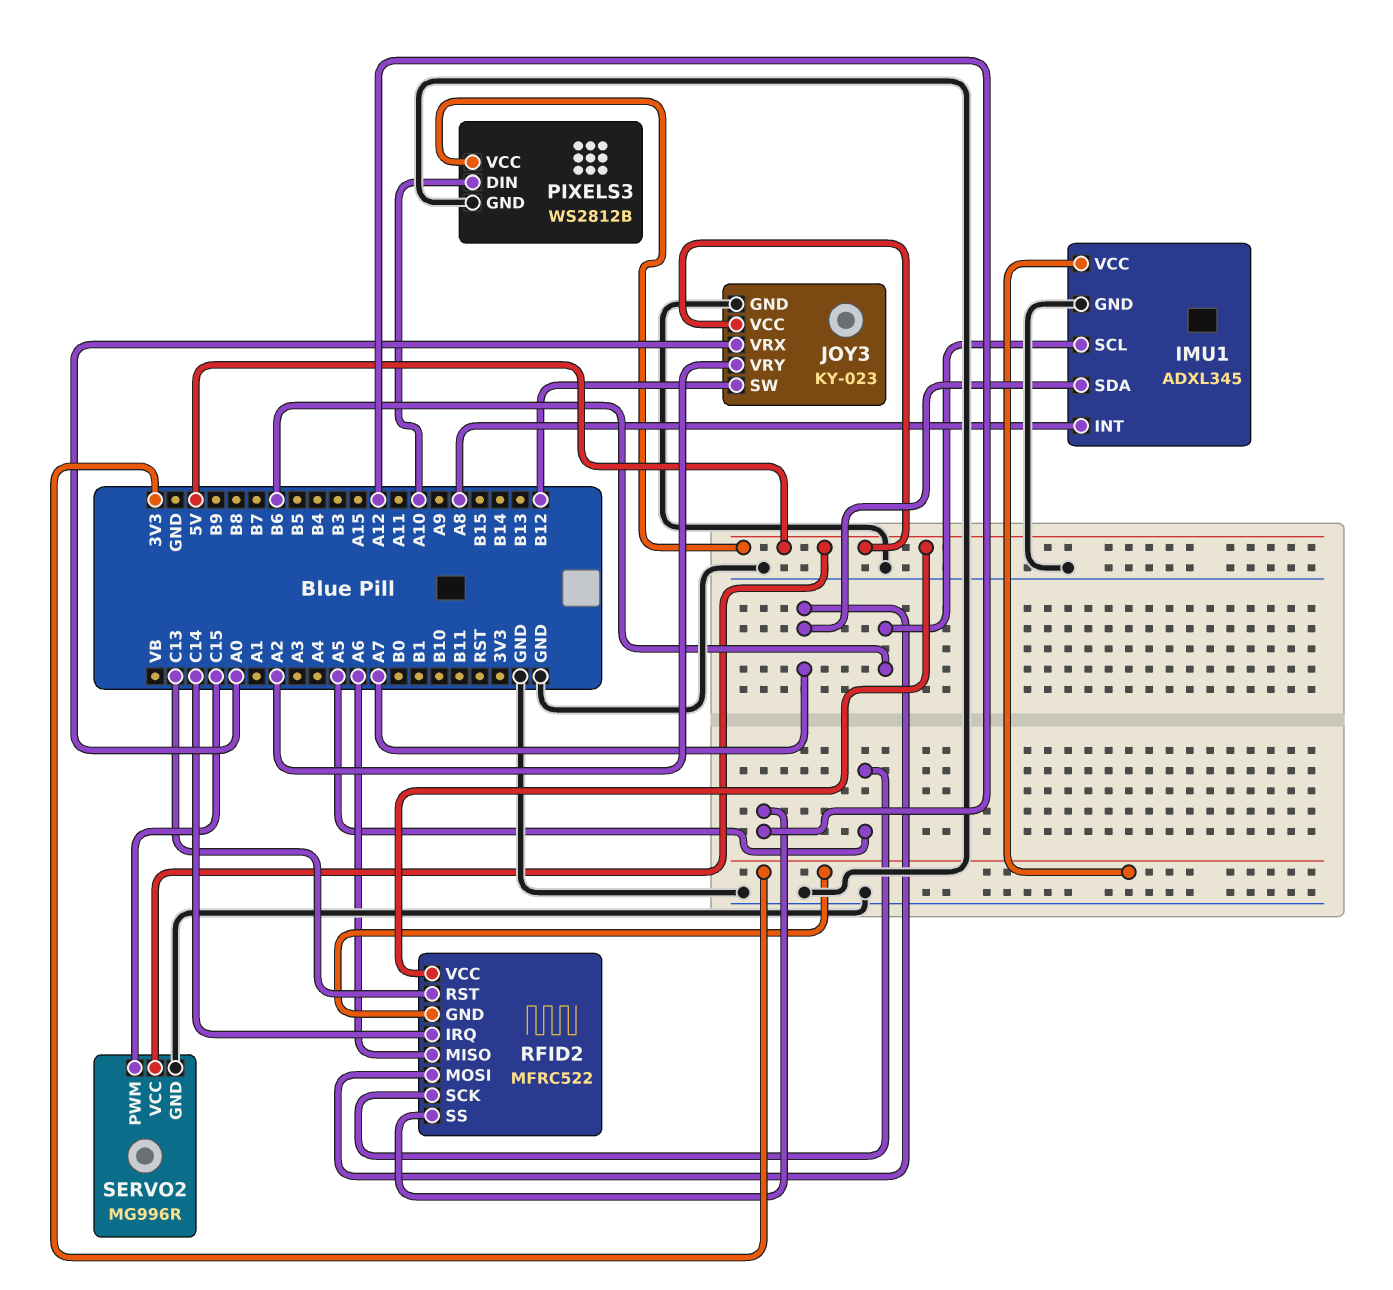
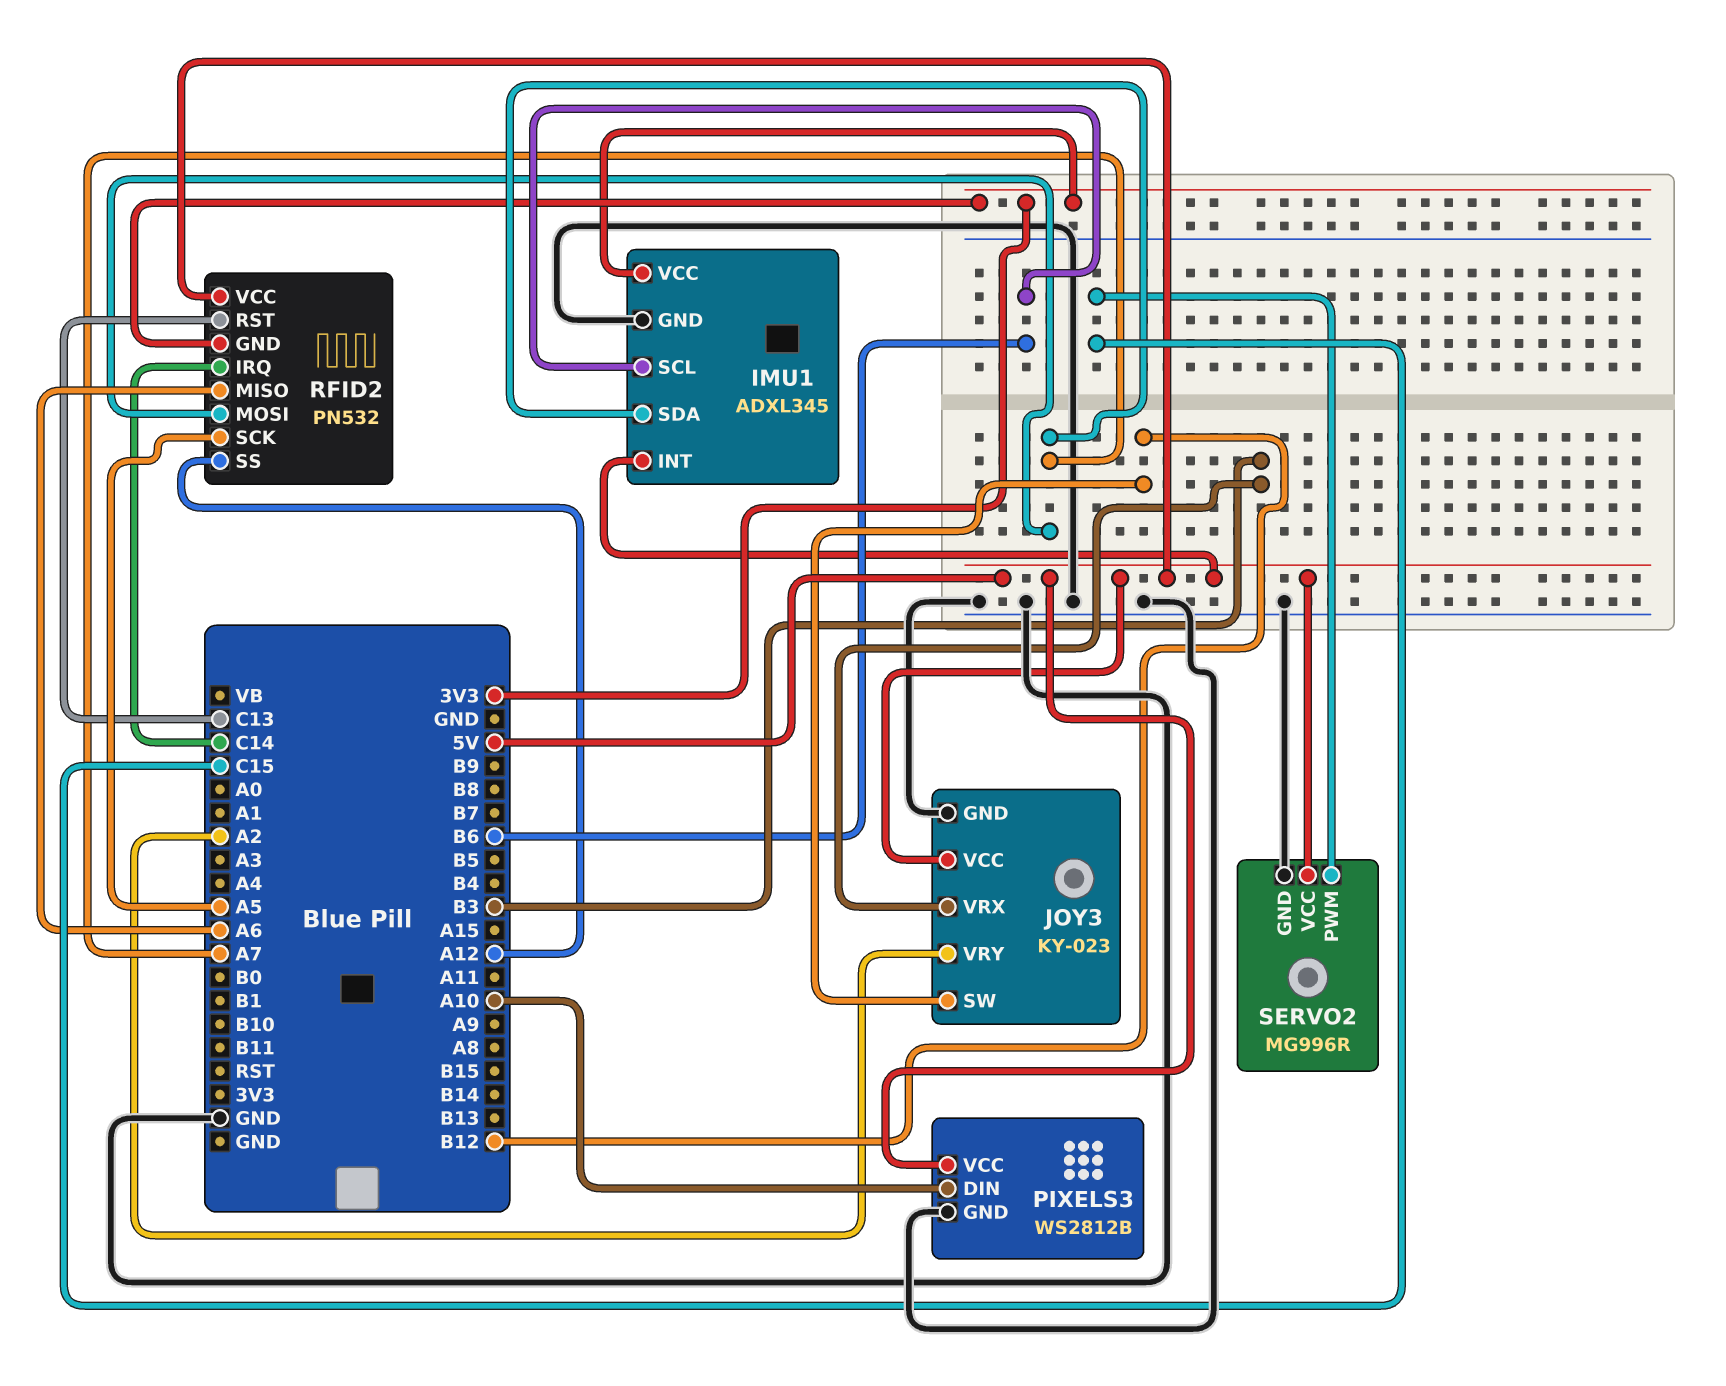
IMU1 pin INT: A8 -> 5V
JOY3 pin VRX: A0 -> B3
RFID2: MFRC522 -> PN532

